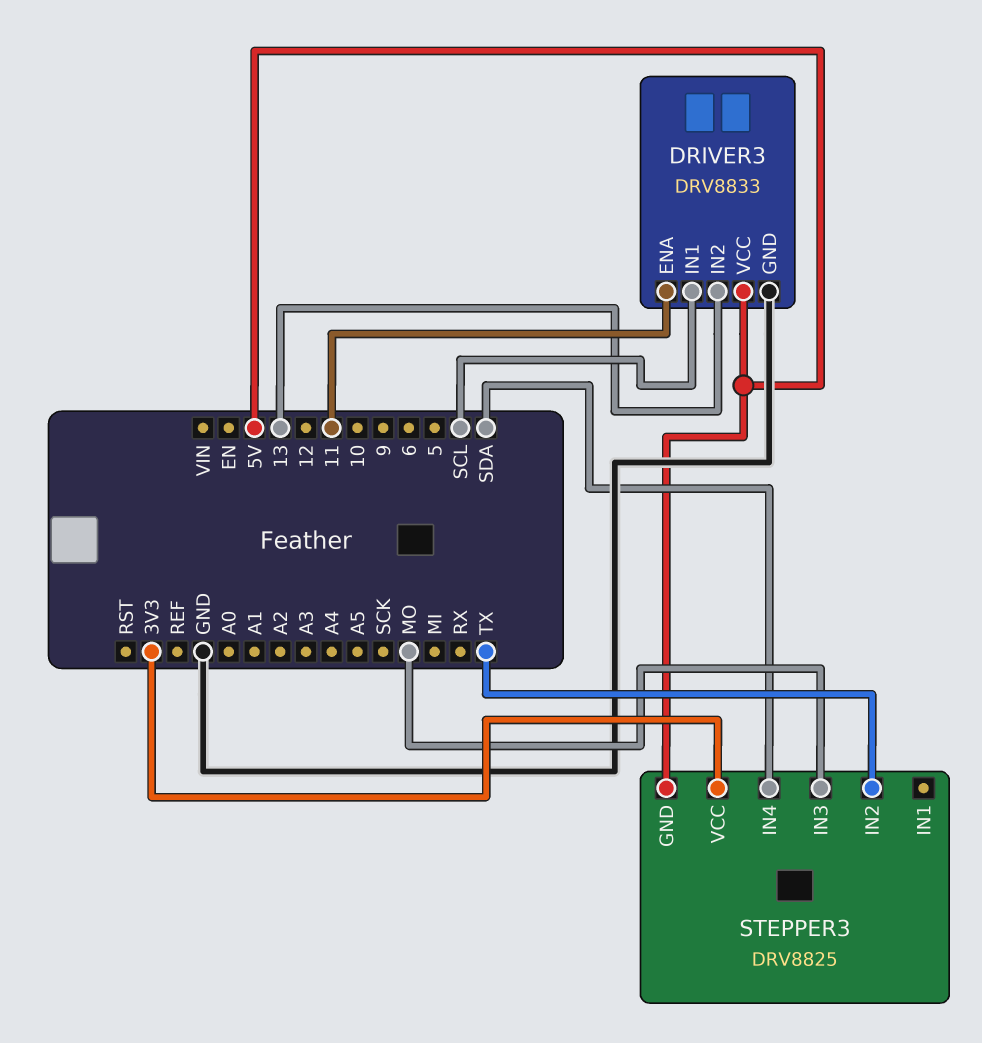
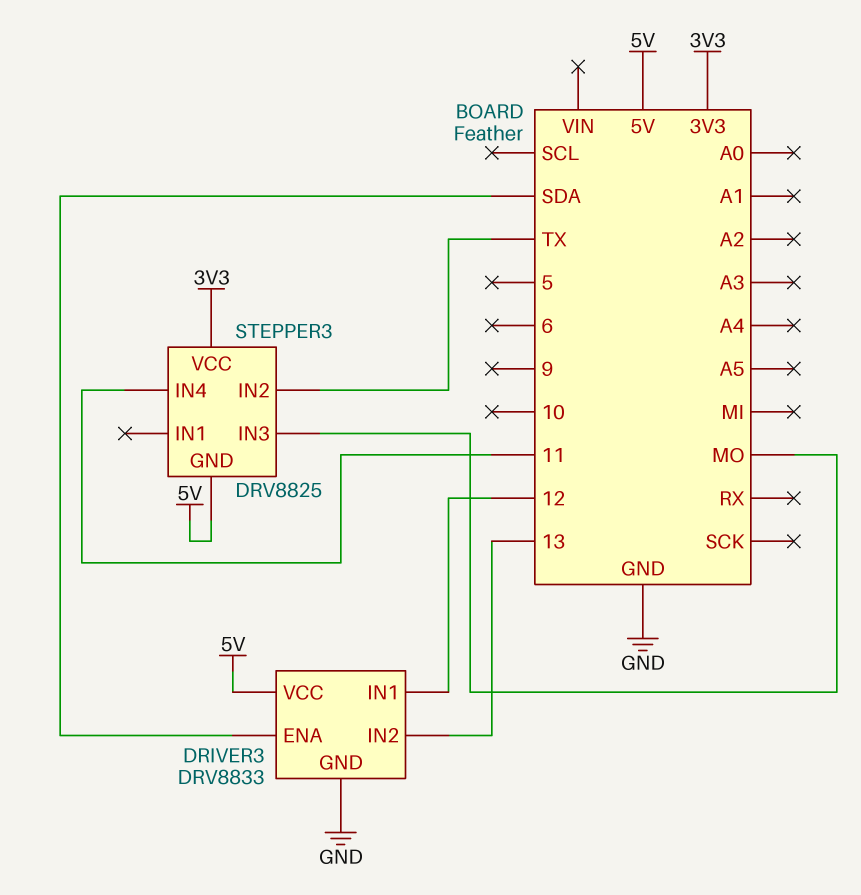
DRIVER3 pin ENA: 11 -> SDA
DRIVER3 pin IN1: SCL -> 12
STEPPER3 pin IN4: SDA -> 11

